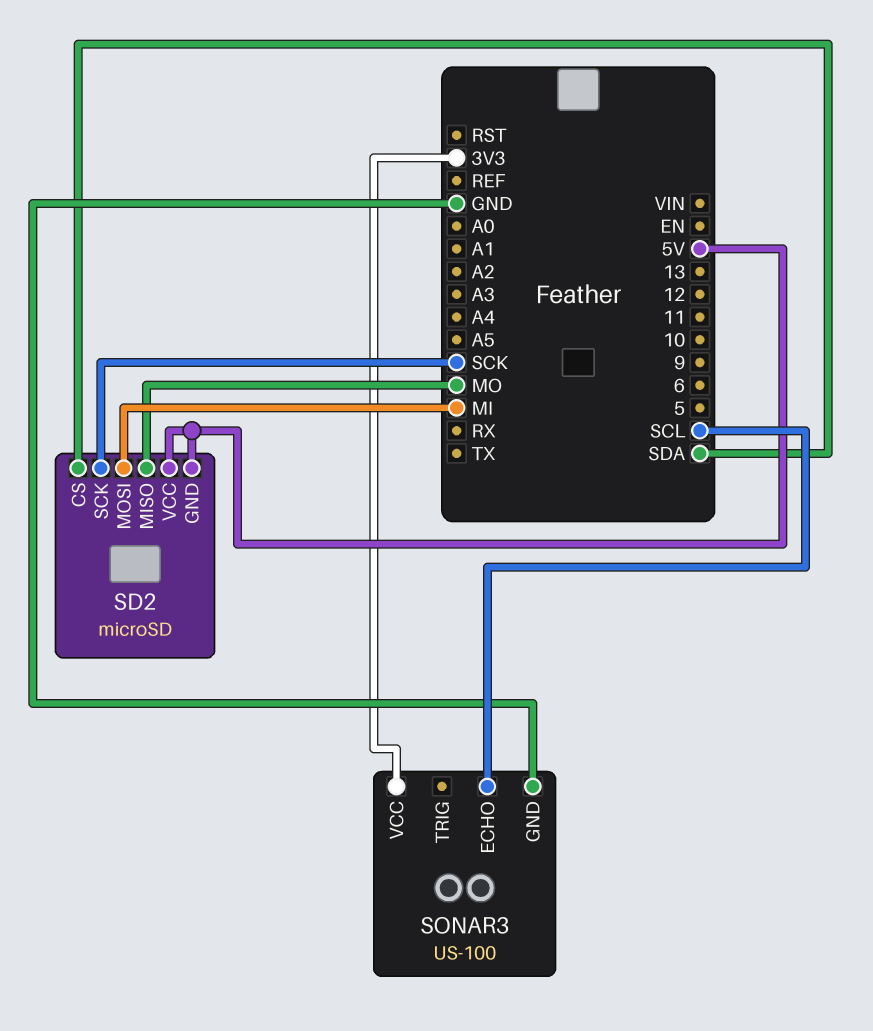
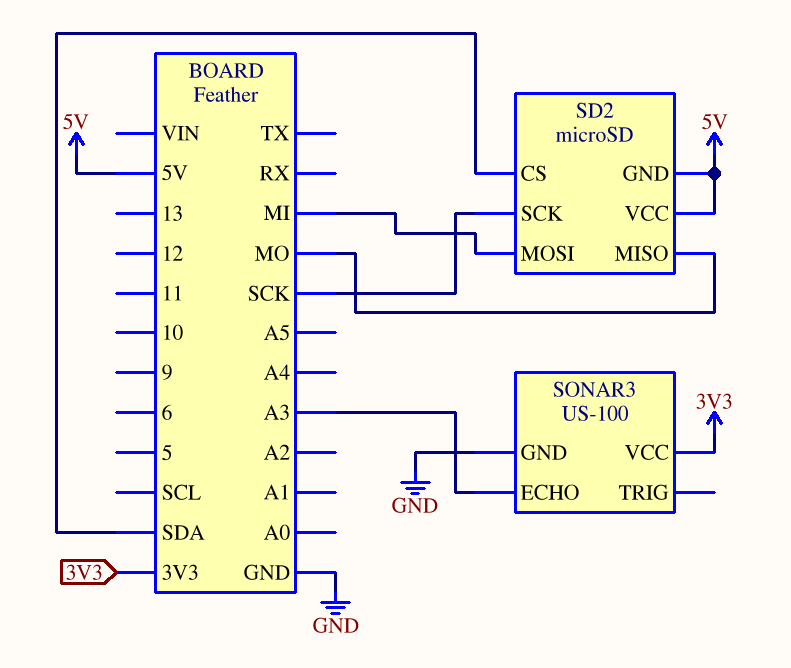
SONAR3 pin ECHO: SCL -> A3

